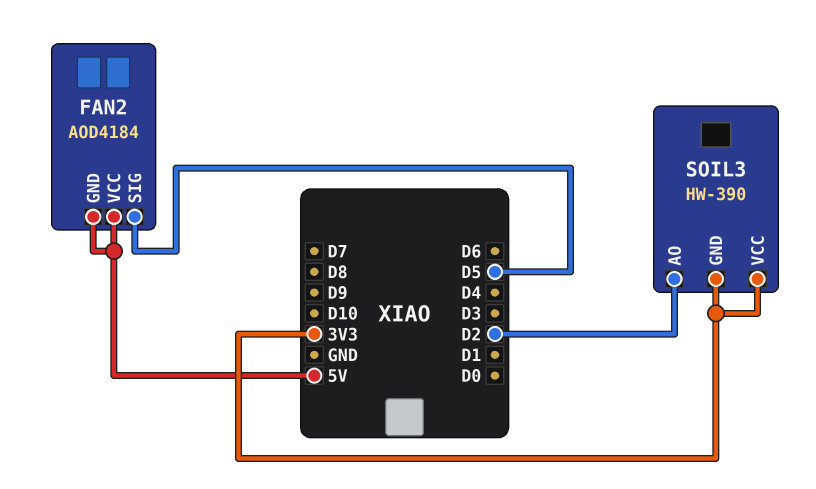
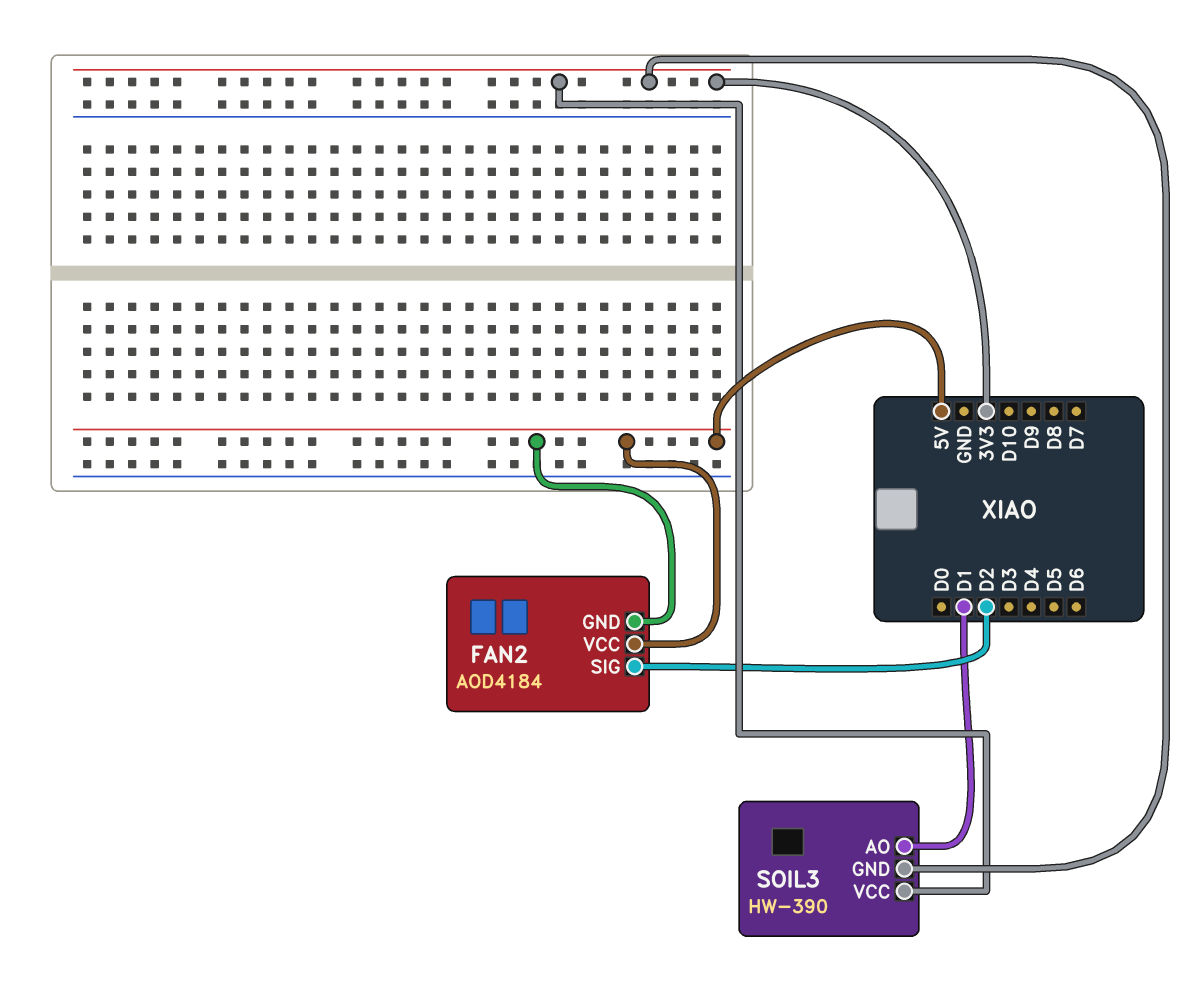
FAN2 pin SIG: D5 -> D2
SOIL3 pin AO: D2 -> D1

